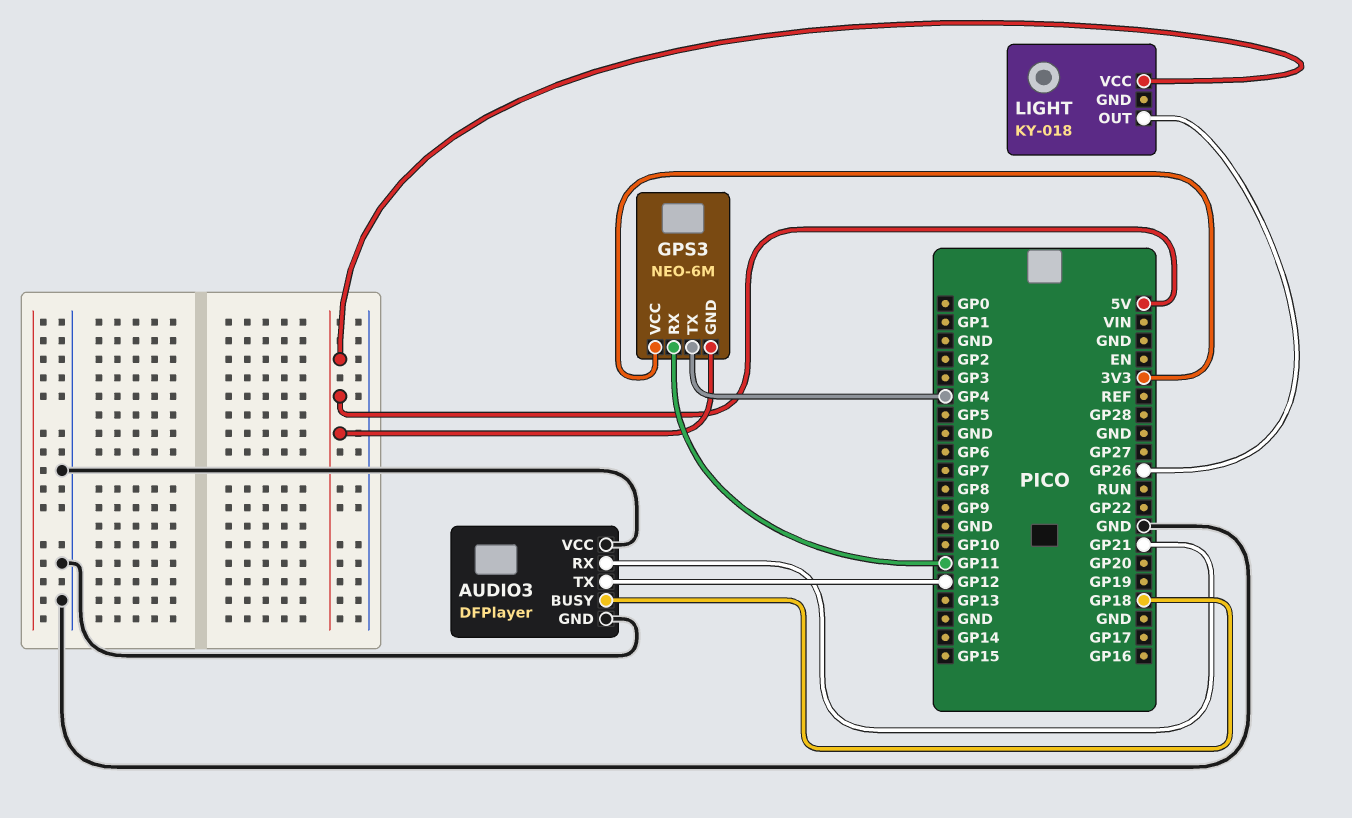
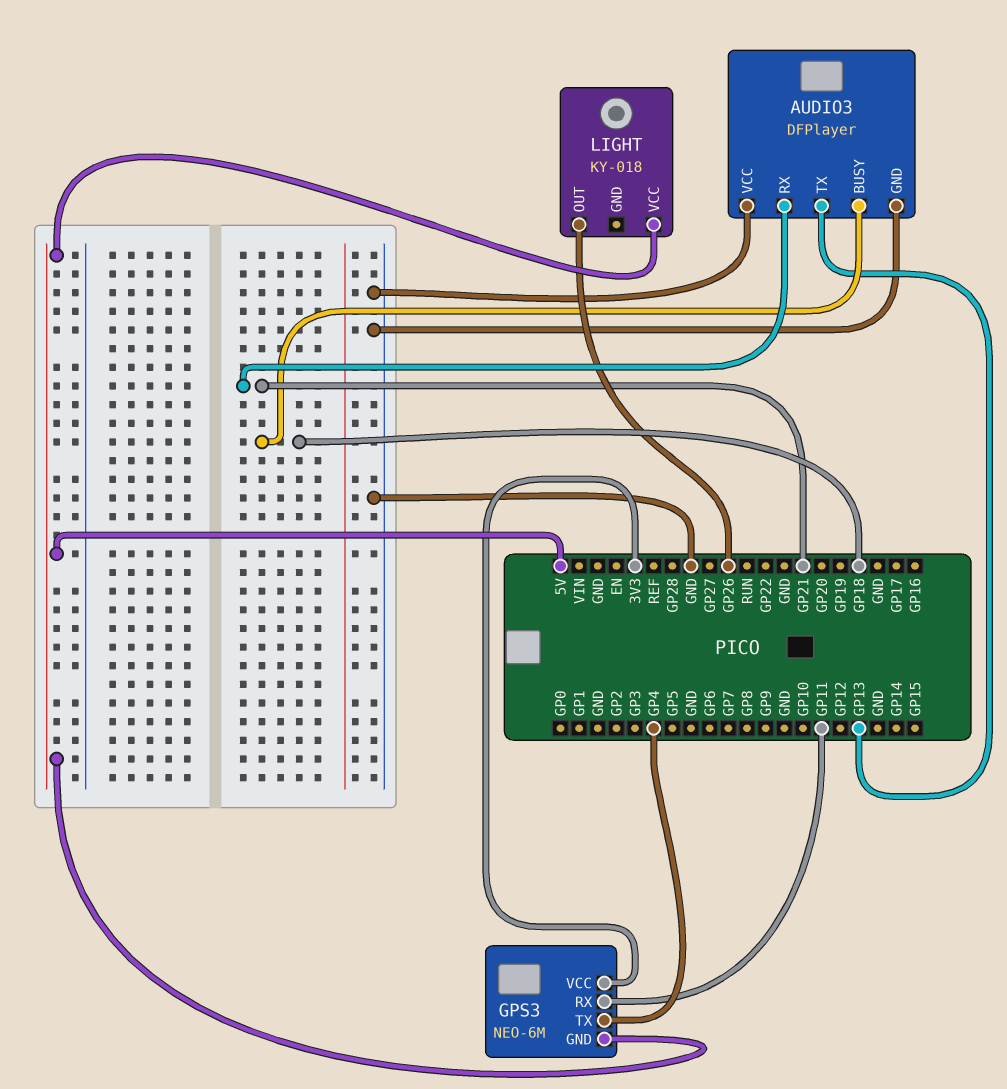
AUDIO3 pin TX: GP12 -> GP13

